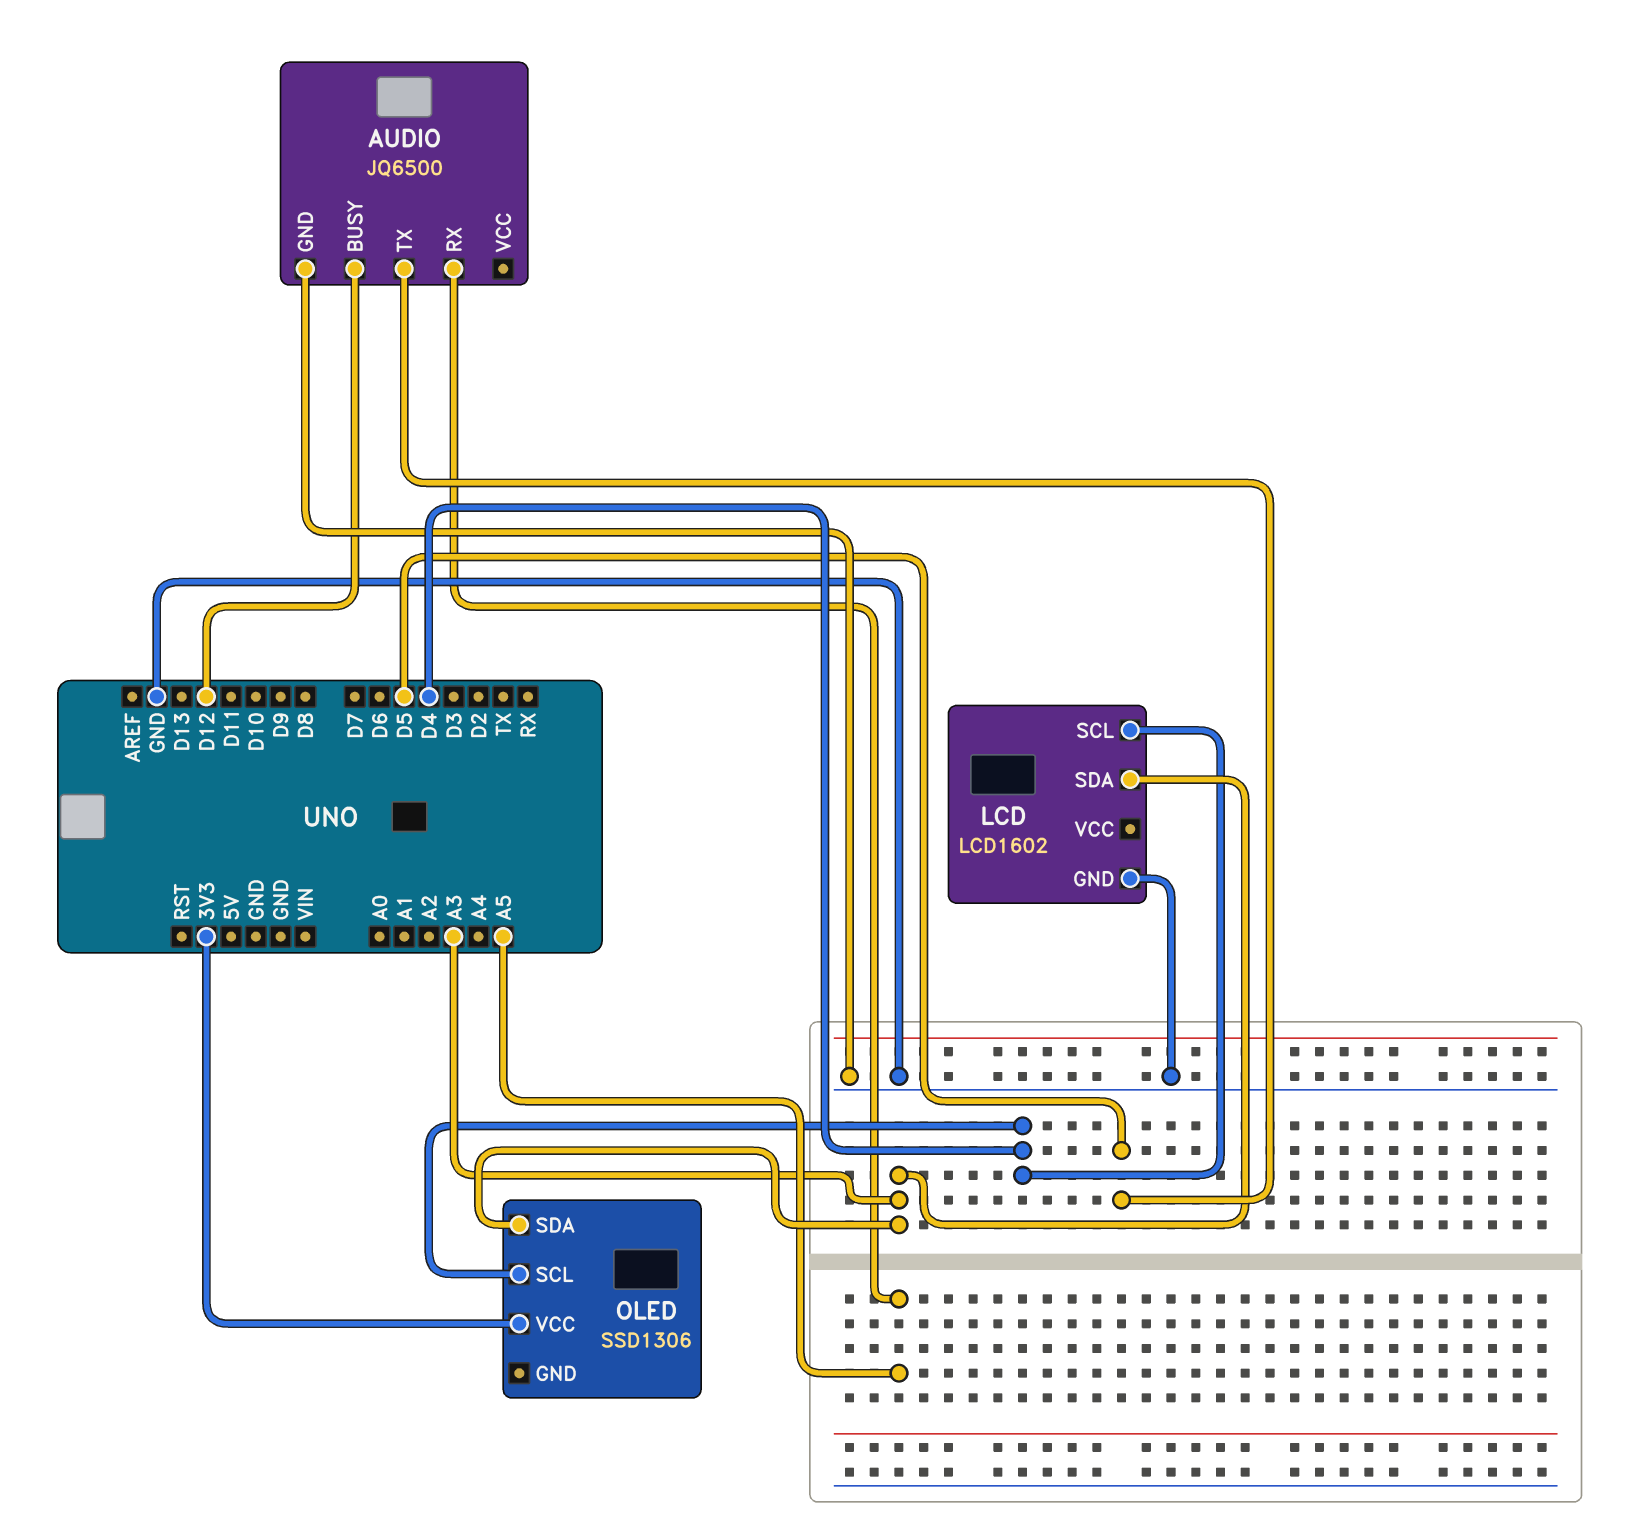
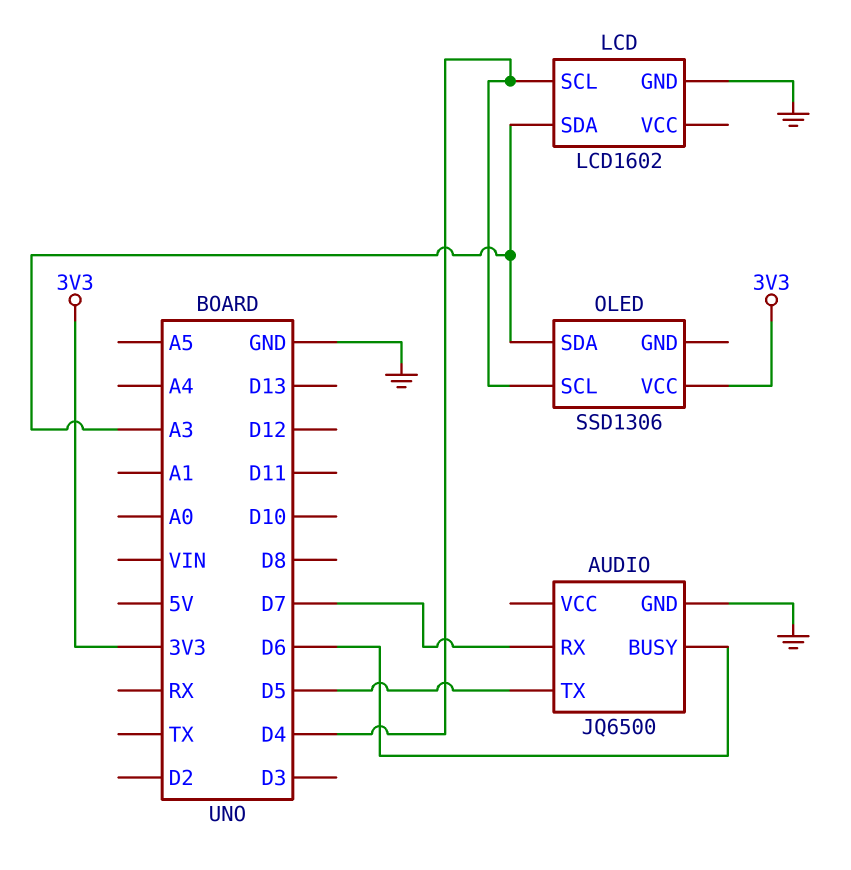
AUDIO pin BUSY: D12 -> D6
AUDIO pin RX: A5 -> D7

